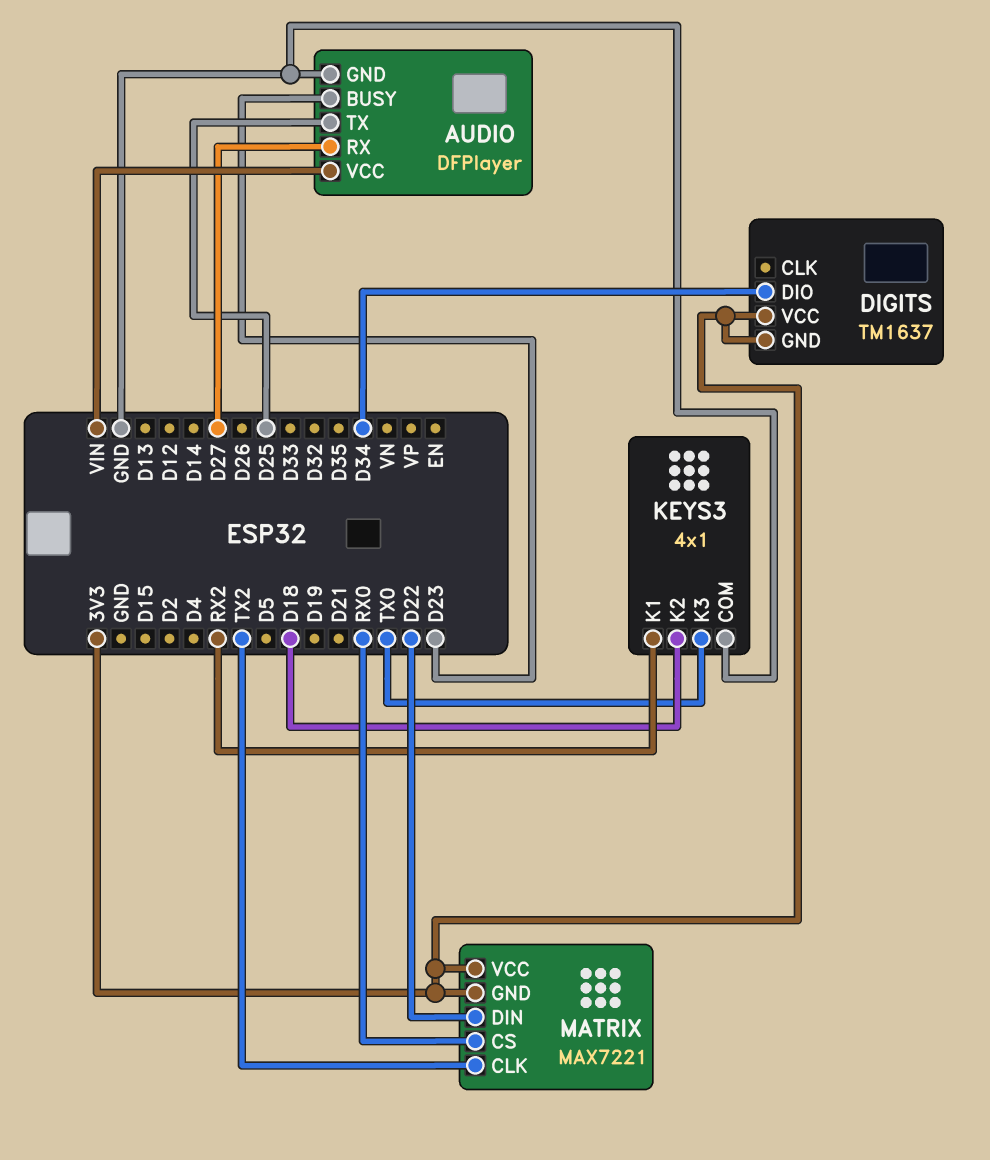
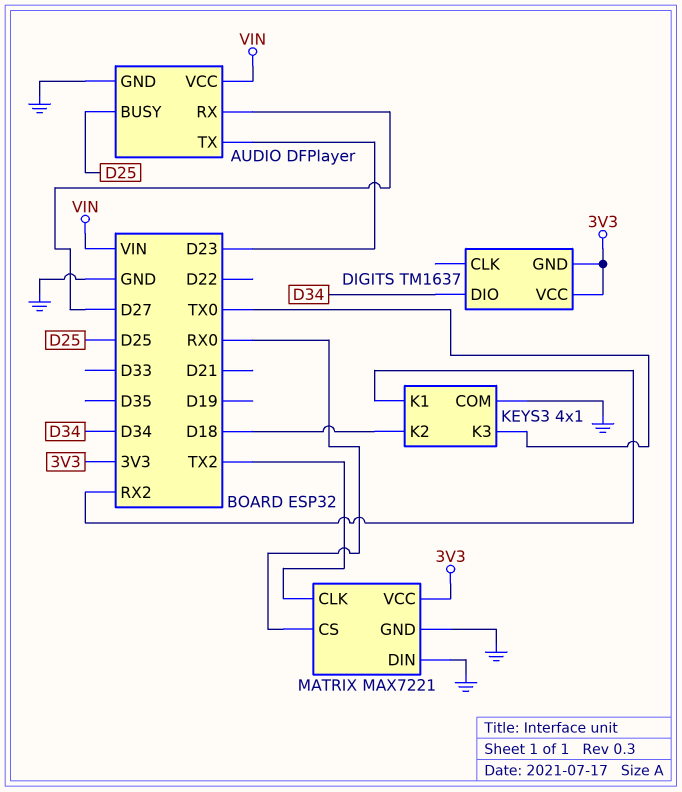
AUDIO pin BUSY: D23 -> D25
AUDIO pin TX: D25 -> D23
MATRIX pin DIN: D22 -> GND
MATRIX pin GND: 3V3 -> GND

